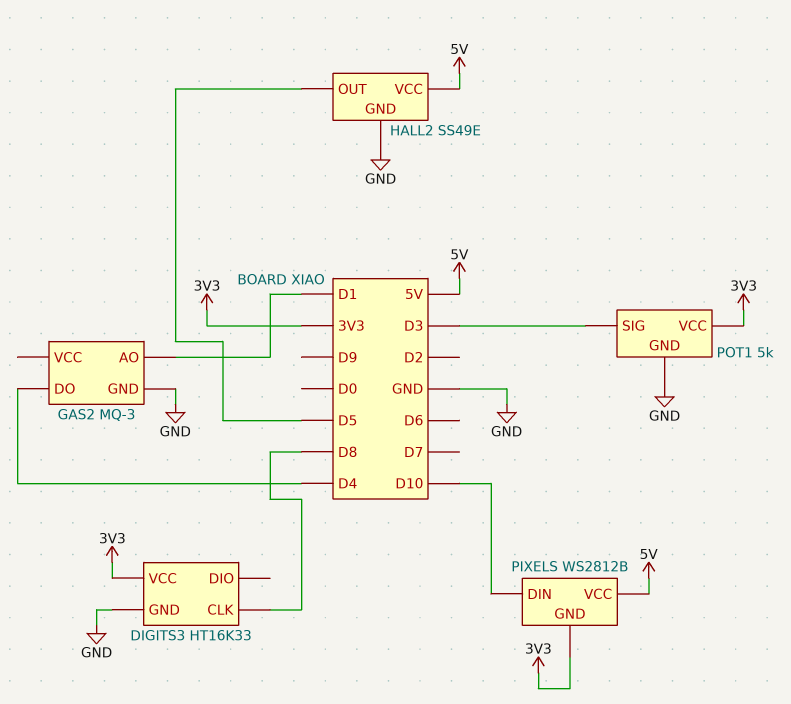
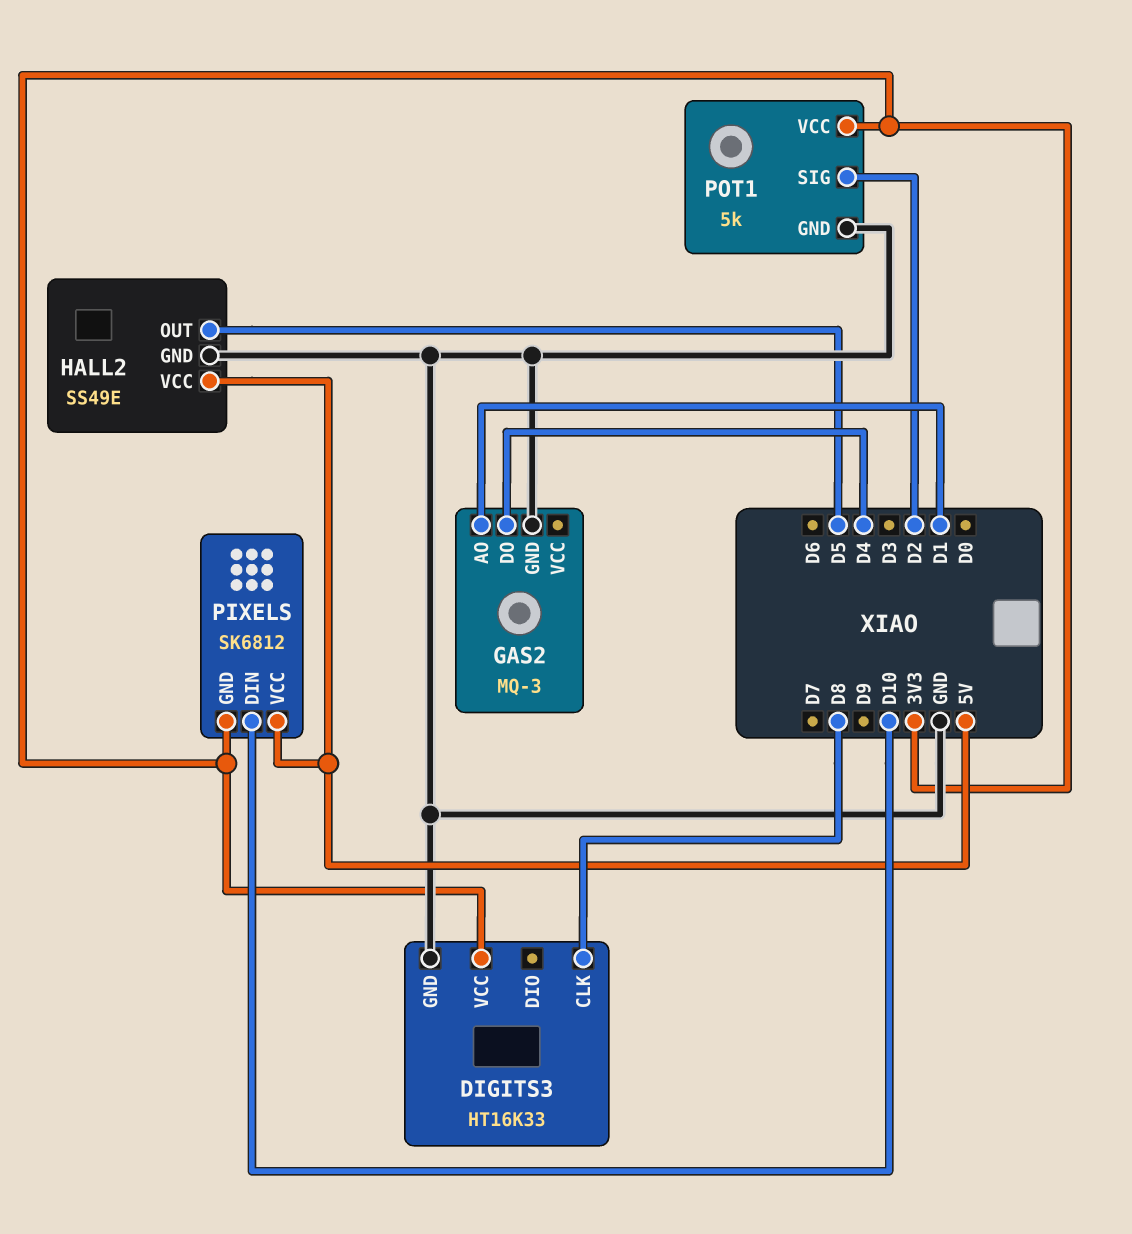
PIXELS: WS2812B -> SK6812
POT1 pin SIG: D3 -> D2

